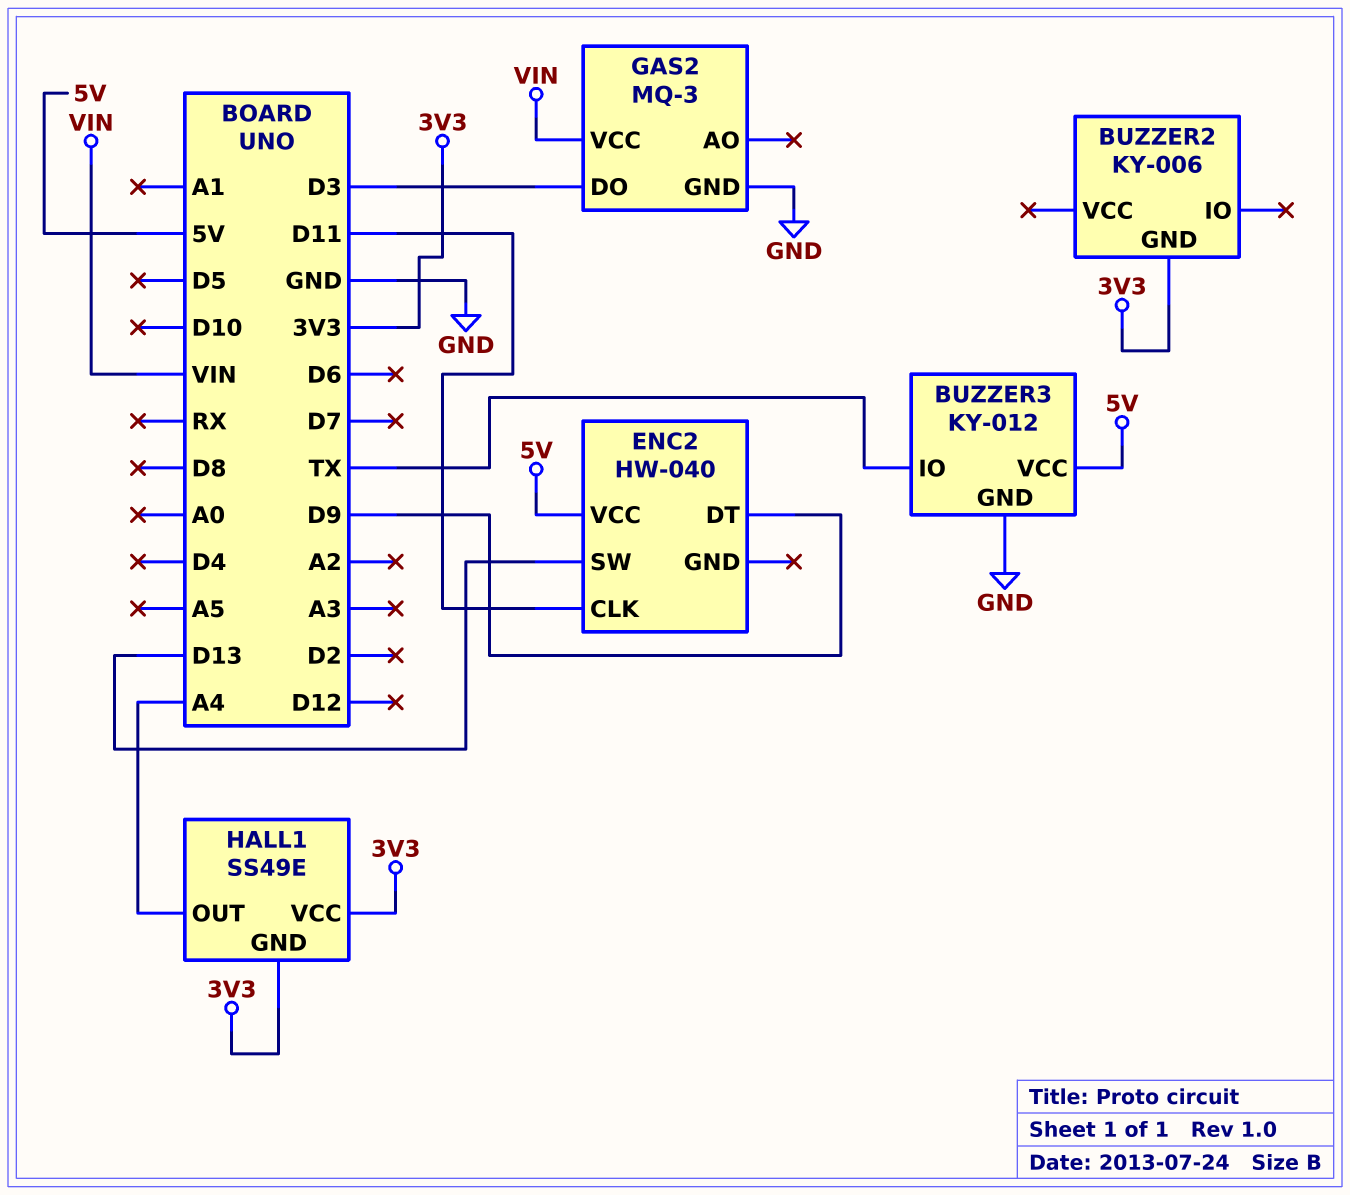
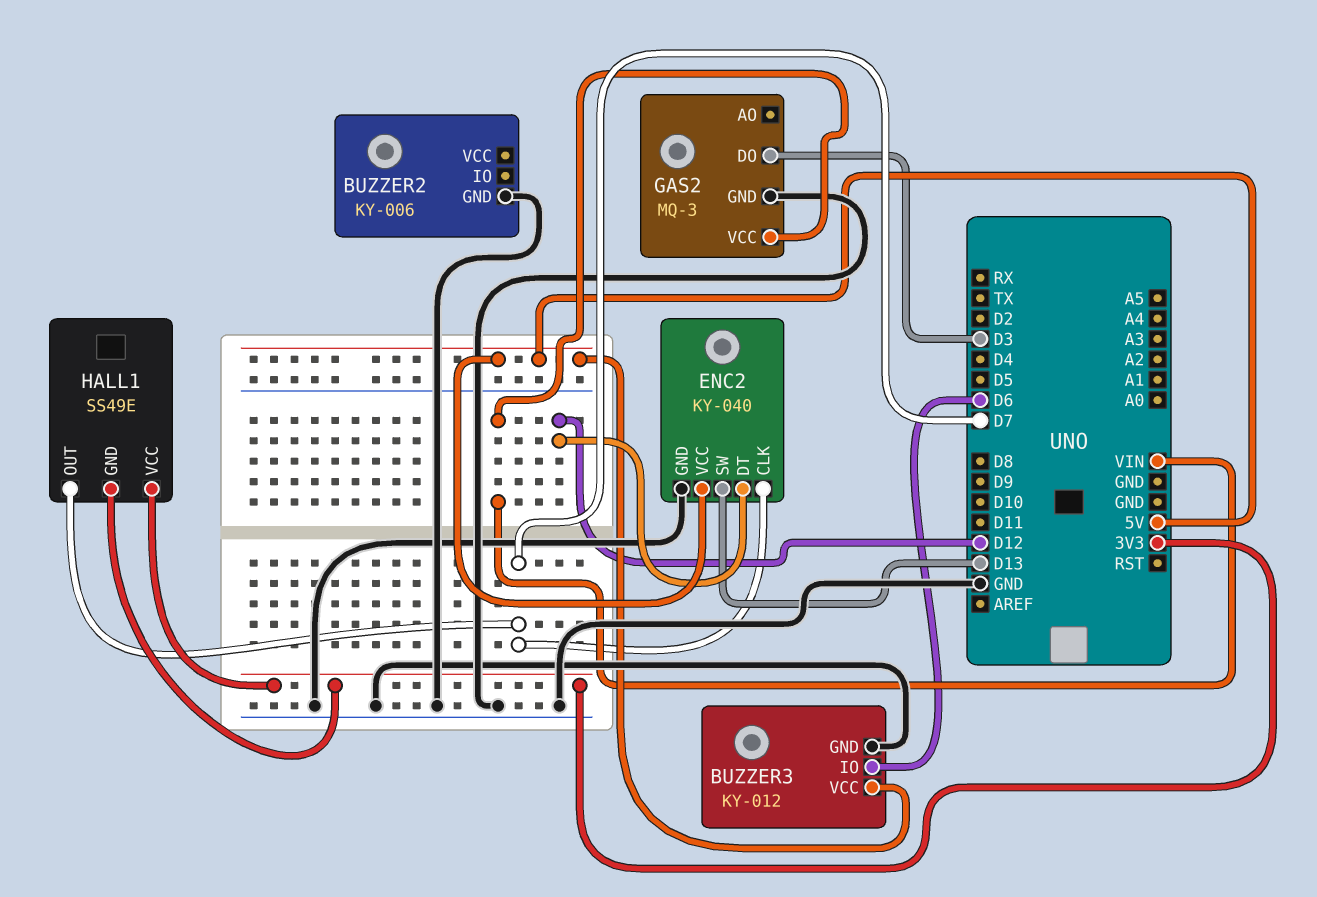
BUZZER2 pin GND: 3V3 -> GND
BUZZER3 pin IO: TX -> D6
ENC2: HW-040 -> KY-040
ENC2 pin CLK: D11 -> D7
ENC2 pin DT: D9 -> D12
ENC2 pin GND: none -> GND
HALL1 pin OUT: A4 -> D7

